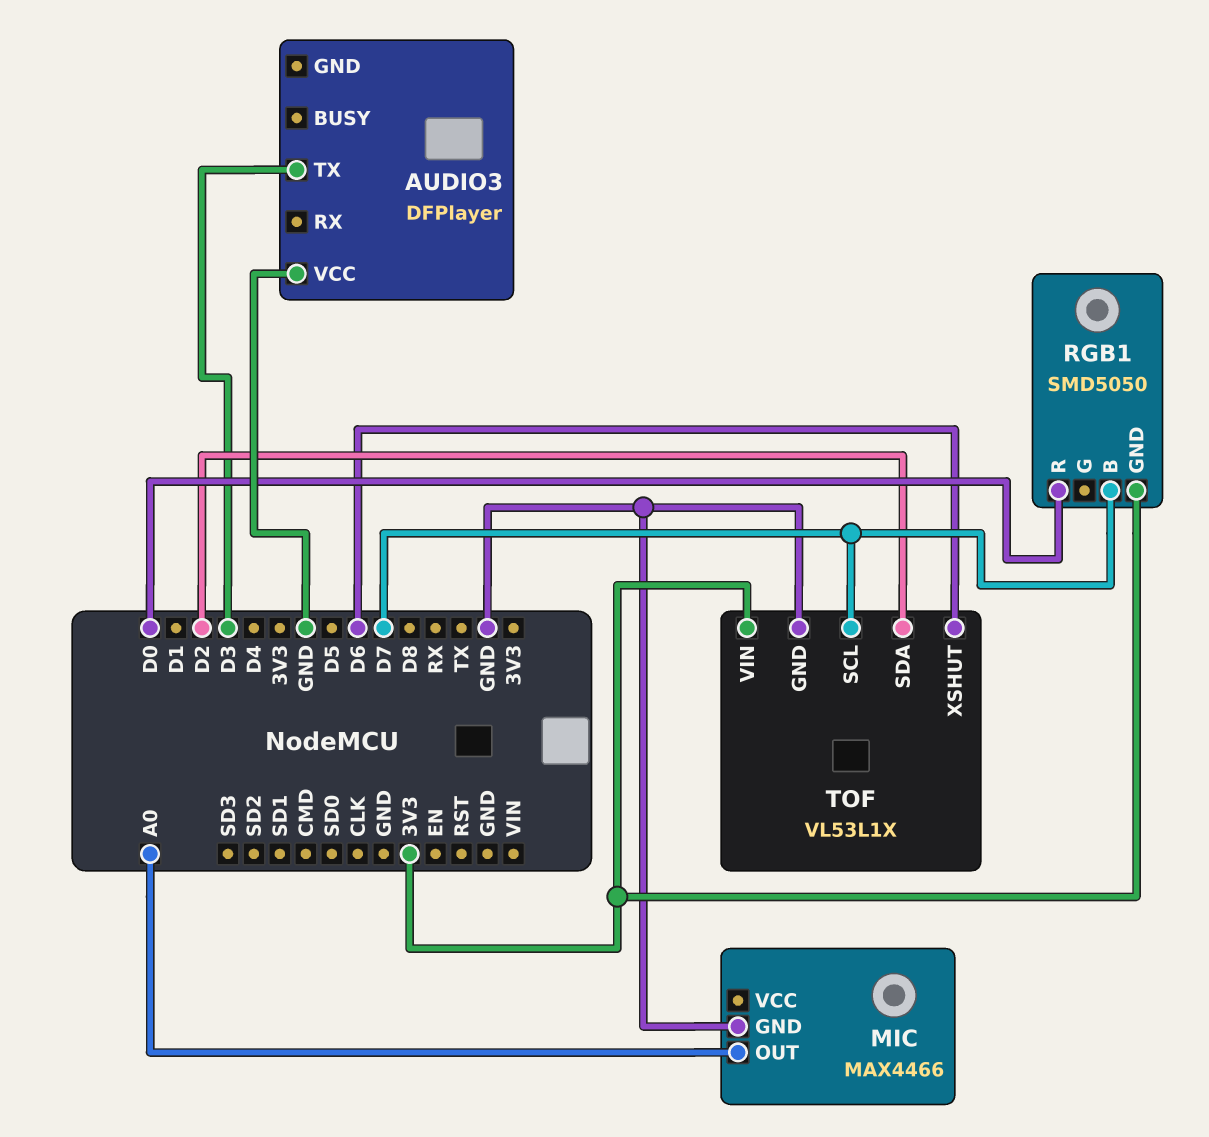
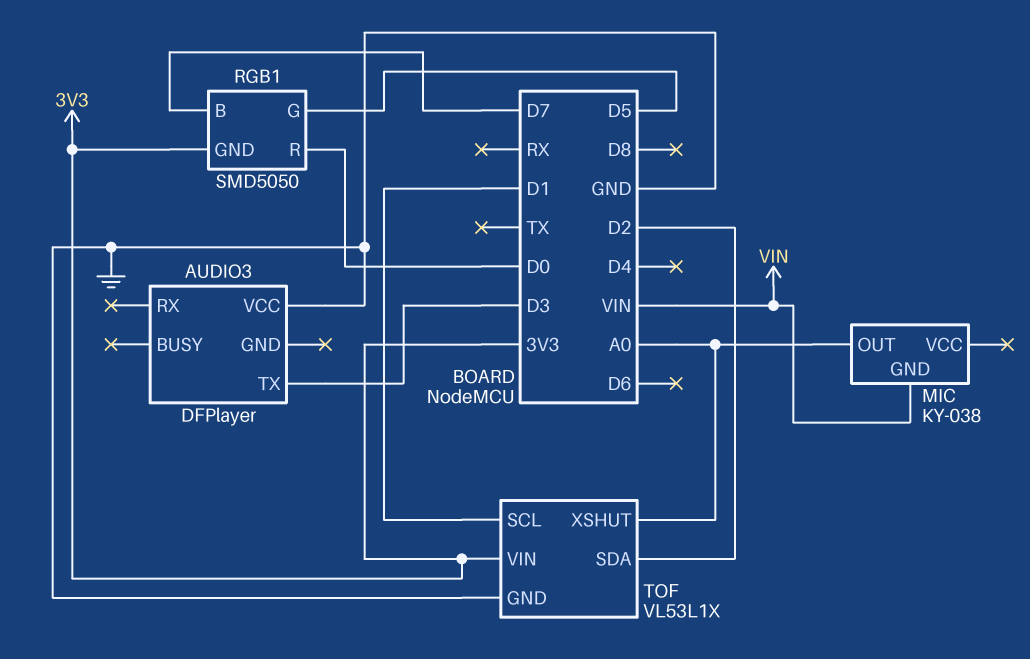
MIC: MAX4466 -> KY-038
MIC pin GND: GND -> VIN
RGB1 pin G: none -> D5
TOF pin SCL: D7 -> D1
TOF pin XSHUT: D6 -> A0

